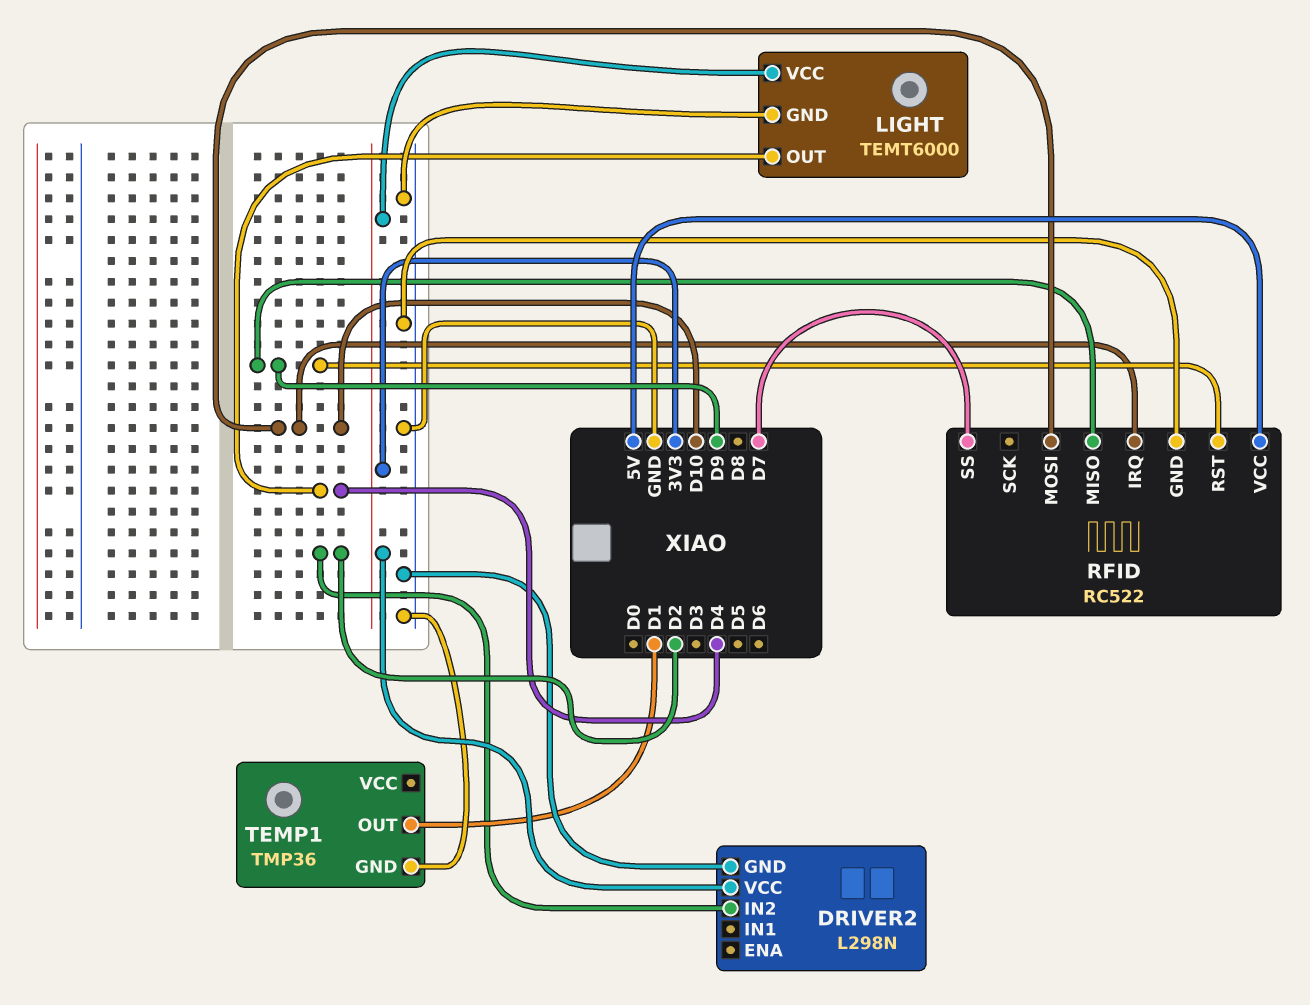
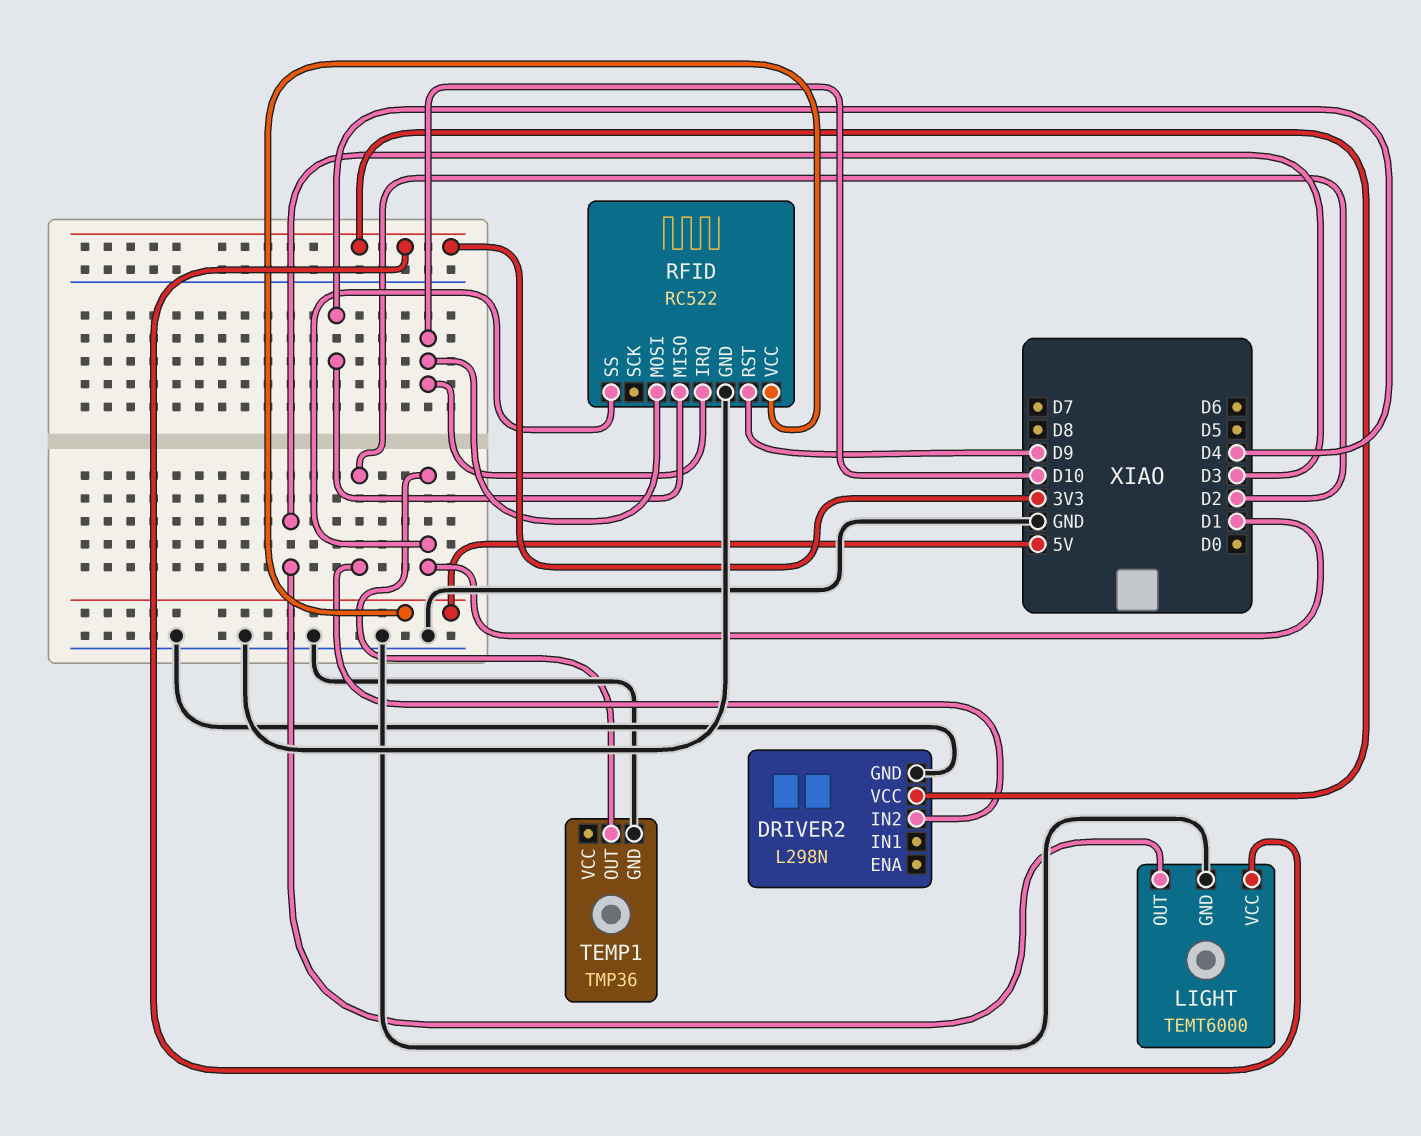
LIGHT pin OUT: D4 -> D3
RFID pin MISO: D9 -> D4
RFID pin SS: D7 -> D1

